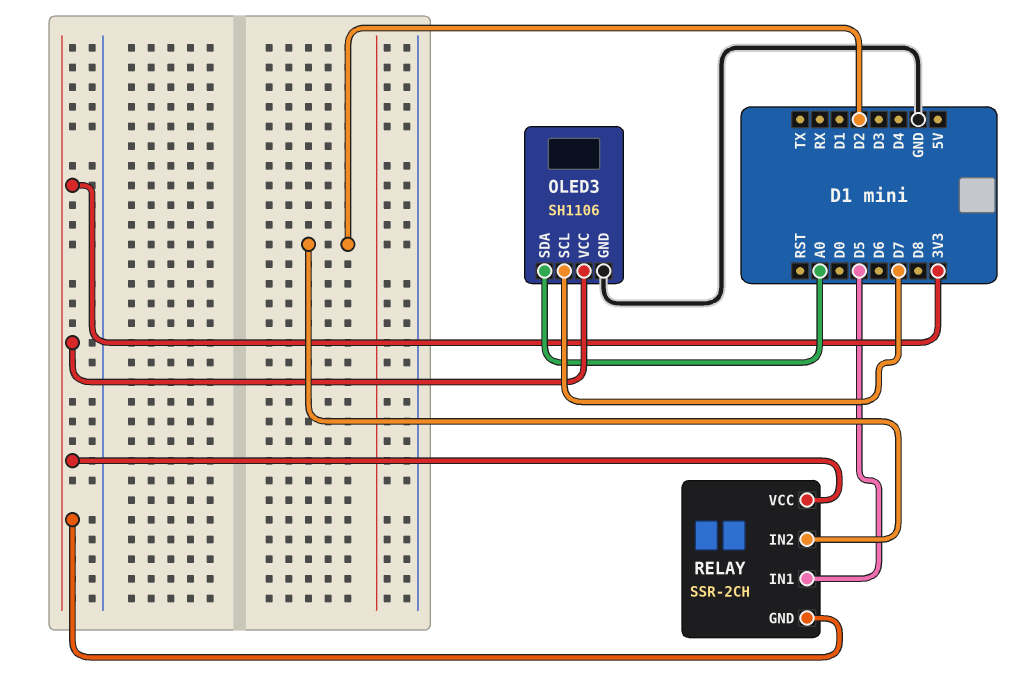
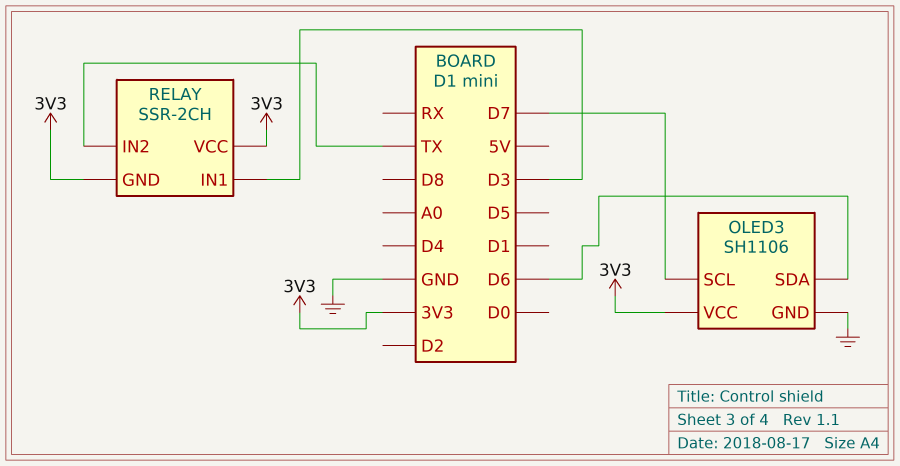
OLED3 pin SDA: A0 -> D6
RELAY pin IN1: D5 -> D3
RELAY pin IN2: D2 -> TX

